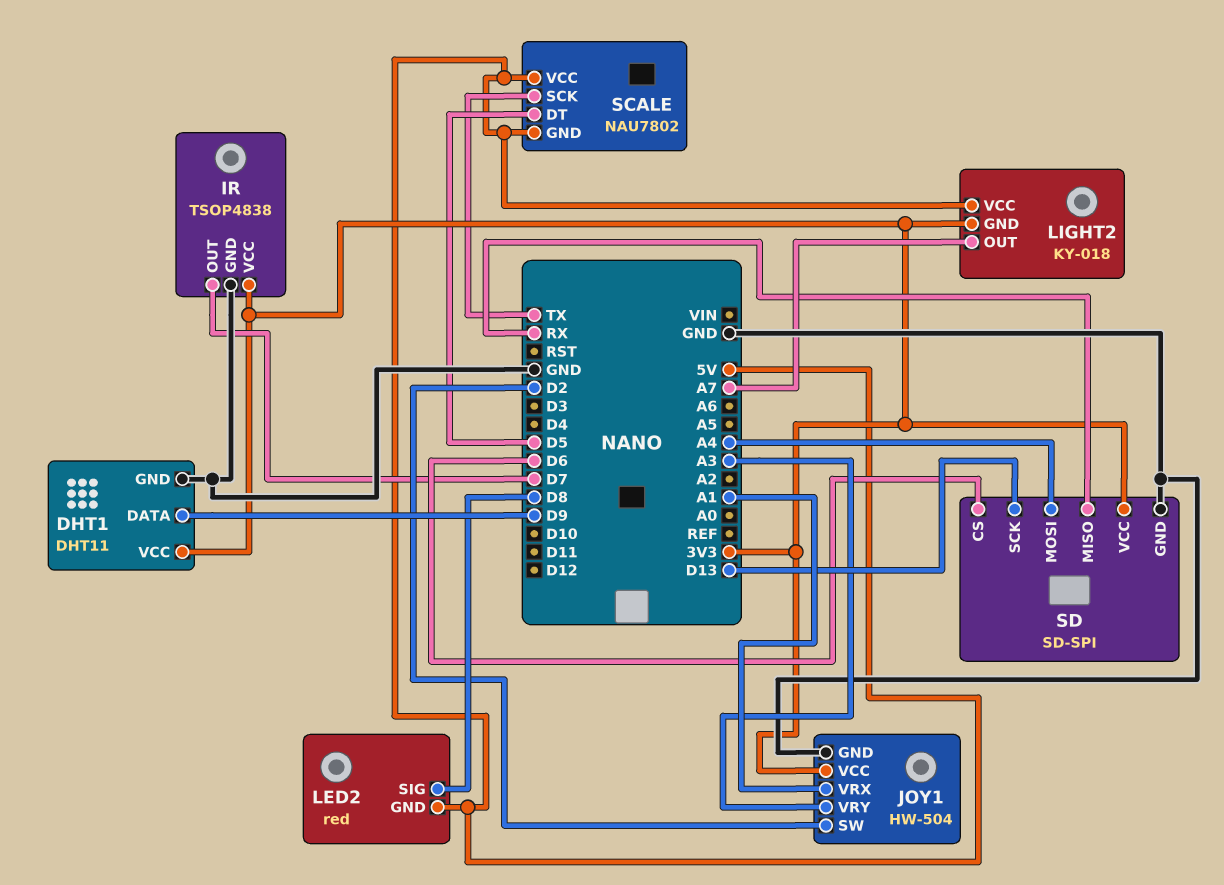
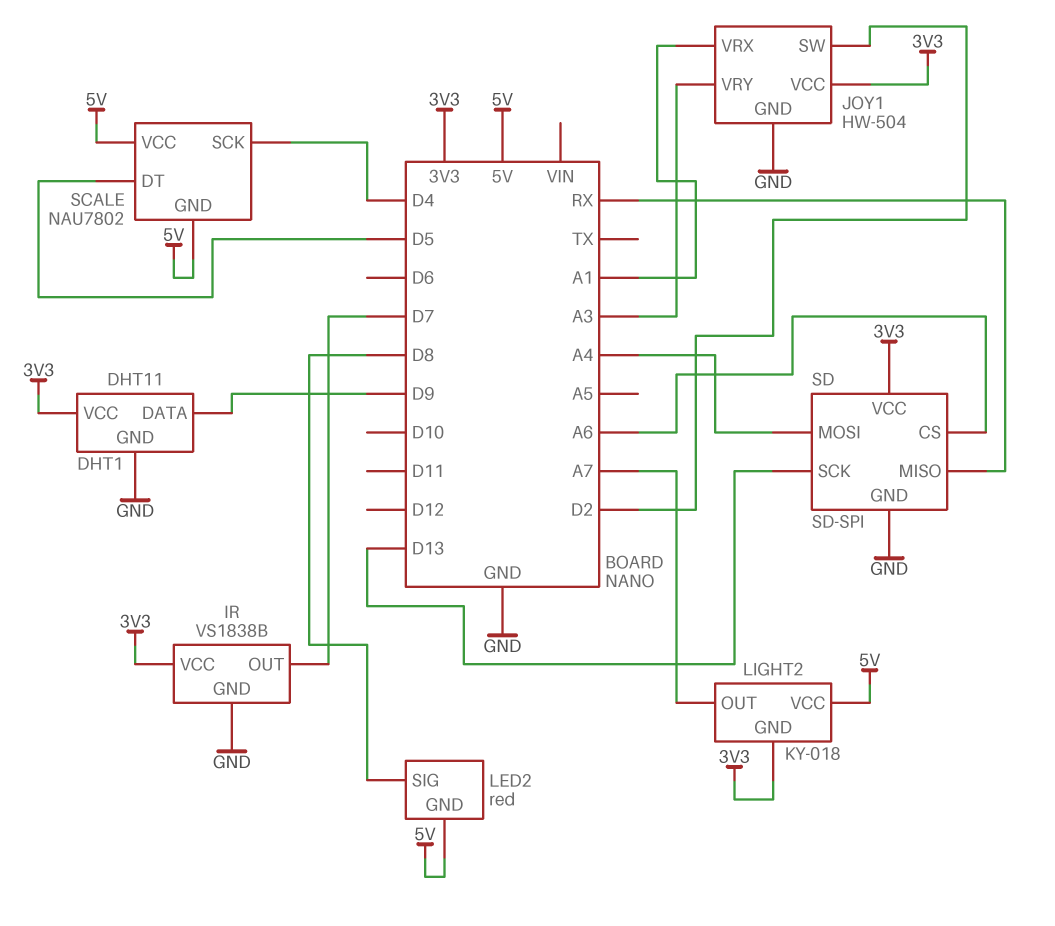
IR: TSOP4838 -> VS1838B
SCALE pin SCK: TX -> D4
SD pin CS: D6 -> A6

